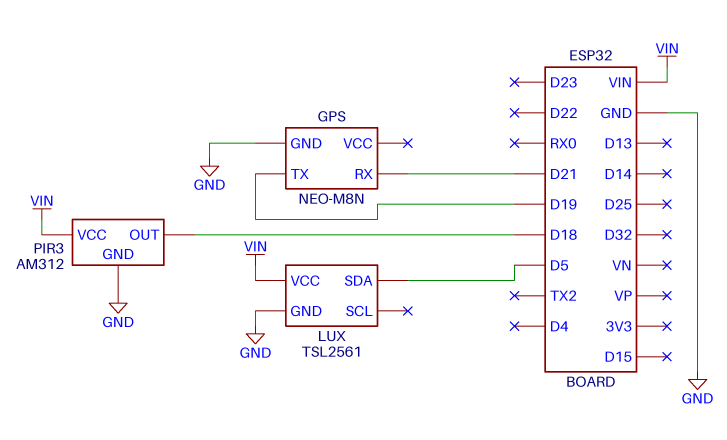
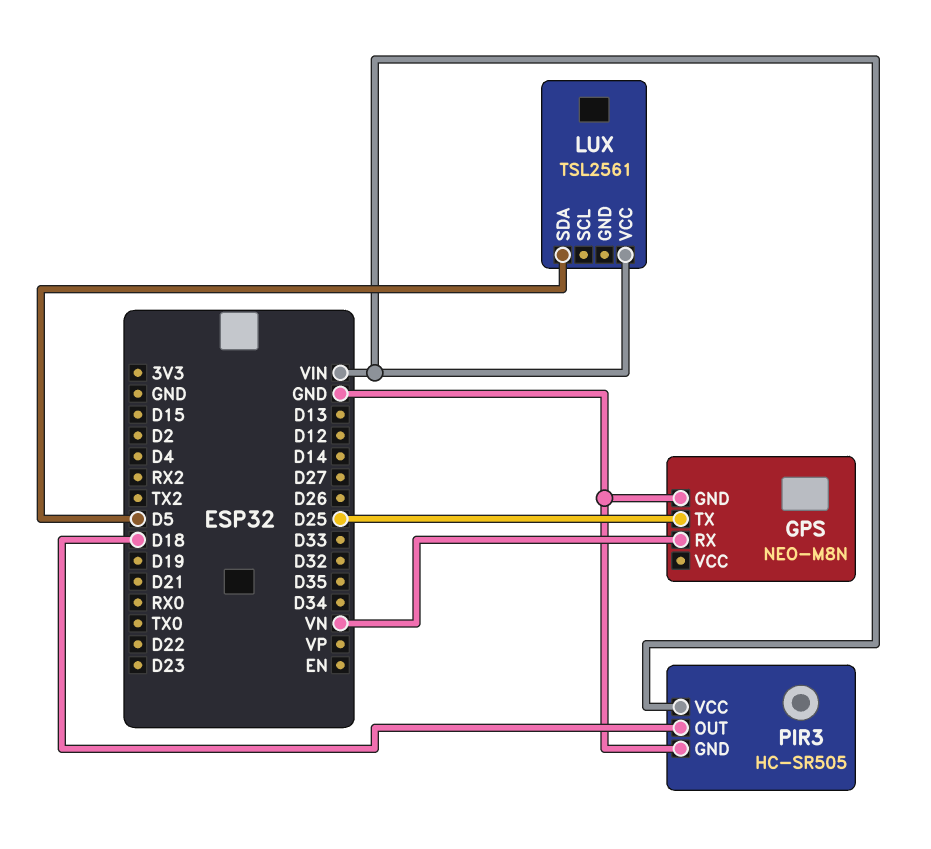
GPS pin RX: D21 -> VN
GPS pin TX: D19 -> D25
LUX pin GND: GND -> none
PIR3: AM312 -> HC-SR505

